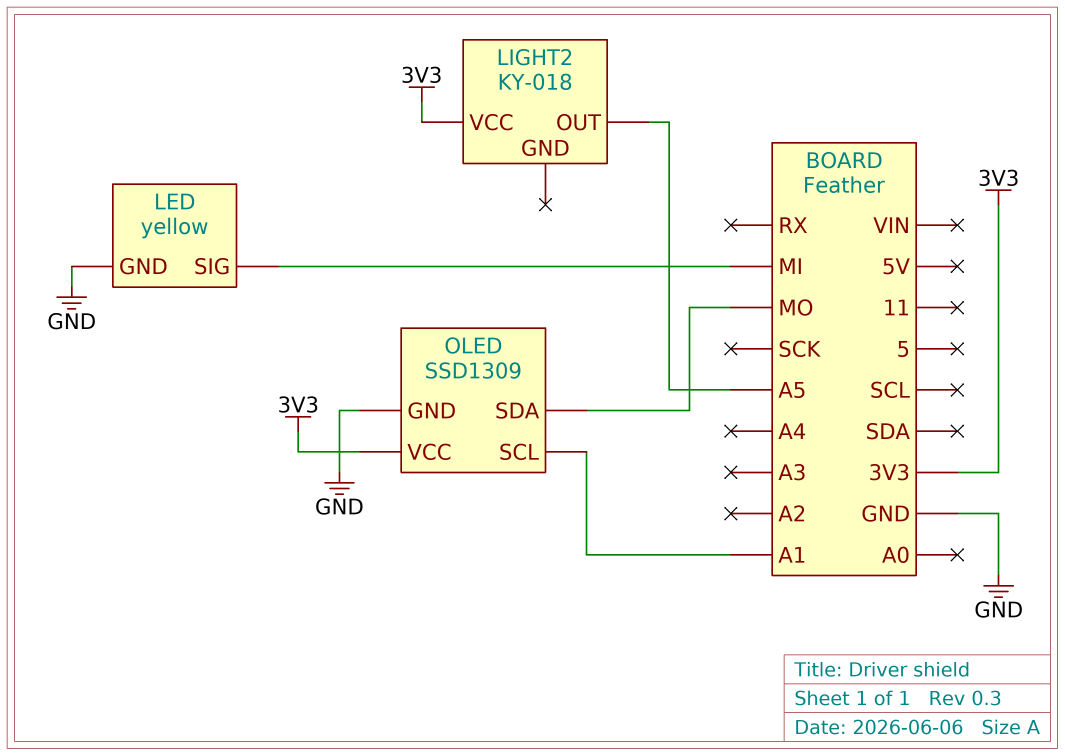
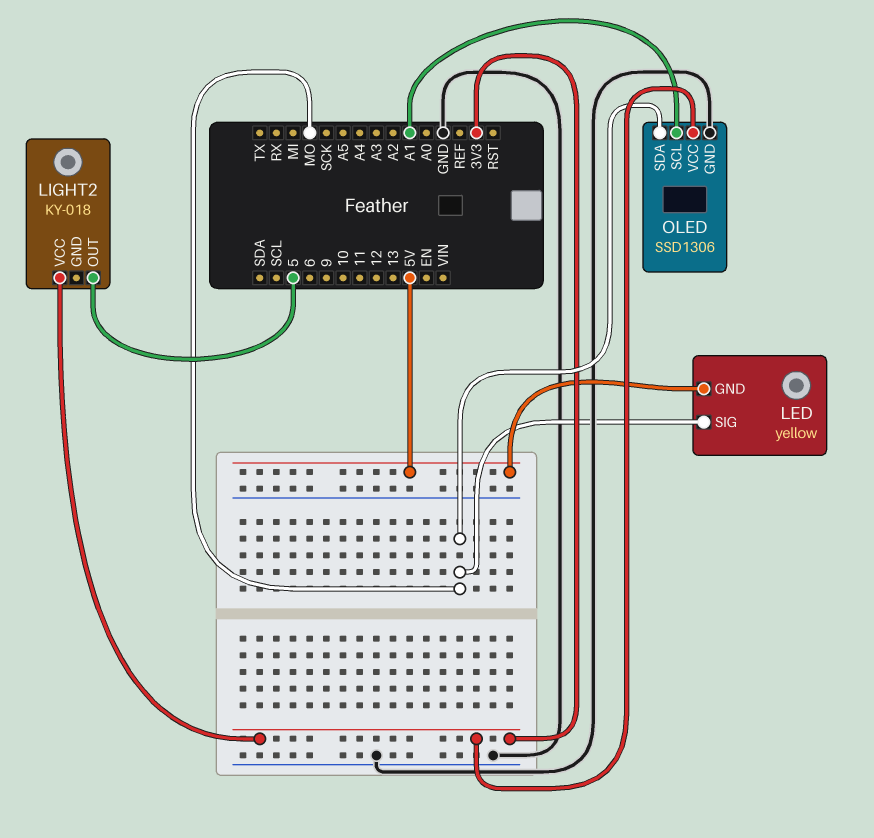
LED pin GND: GND -> 5V
LED pin SIG: MI -> MO
LIGHT2 pin OUT: A5 -> 5
OLED: SSD1309 -> SSD1306

